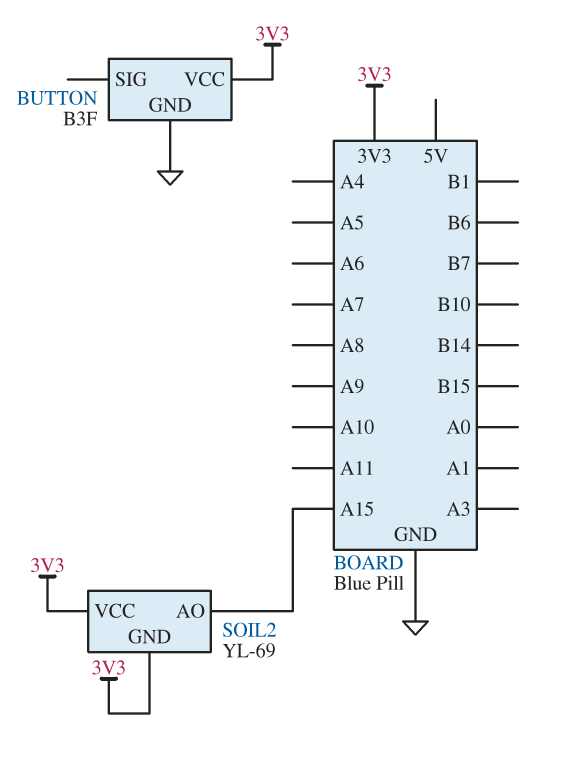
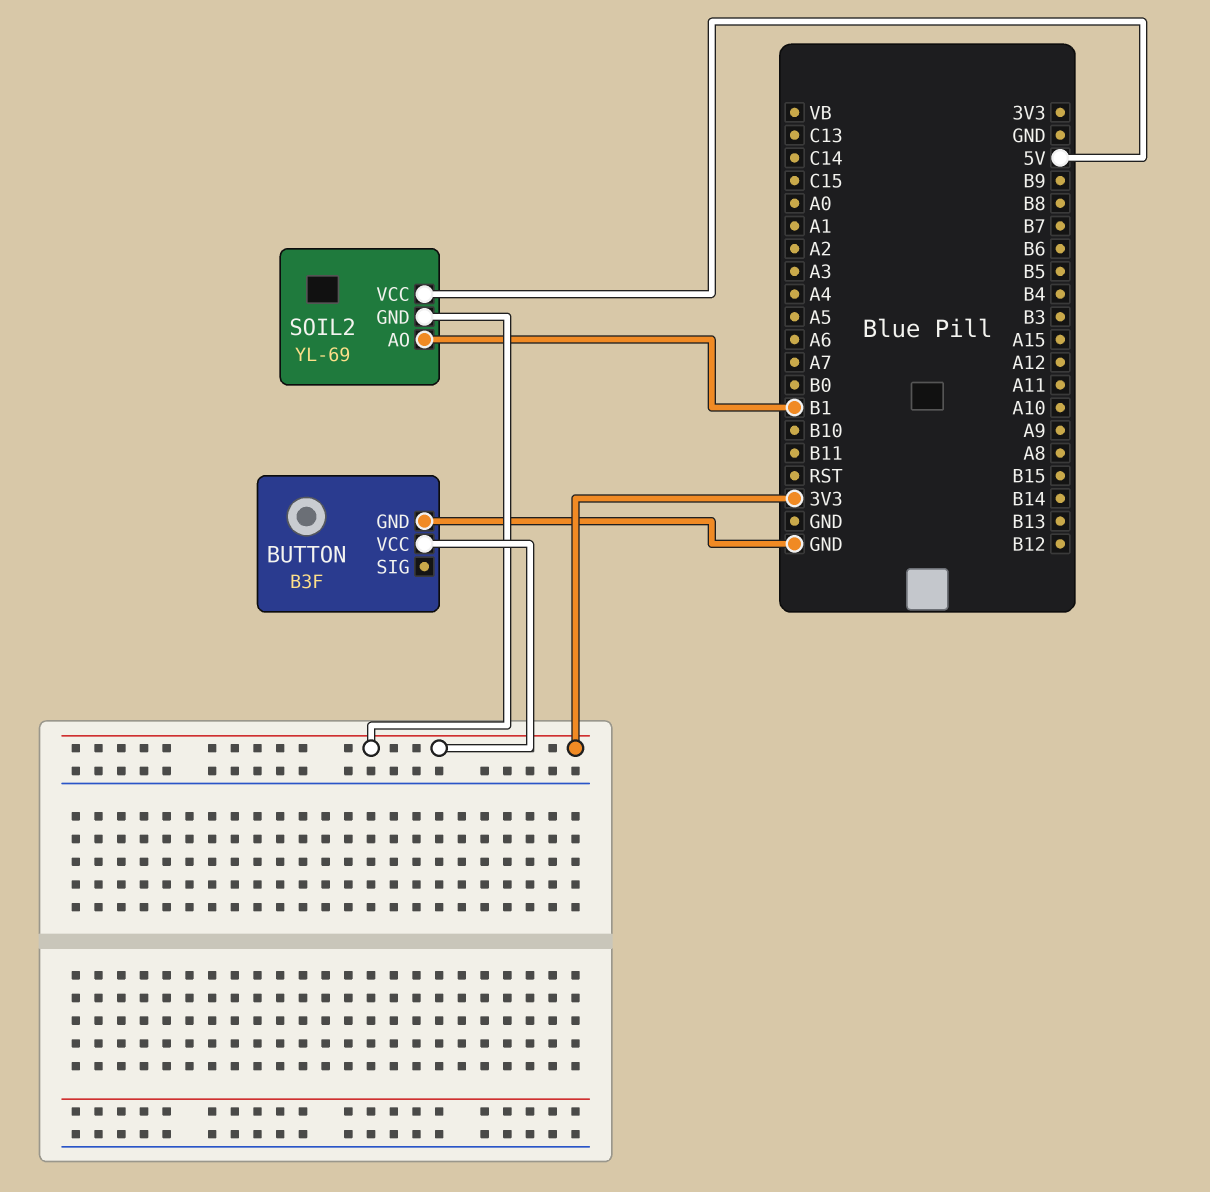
SOIL2 pin AO: A15 -> B1
SOIL2 pin VCC: 3V3 -> 5V

